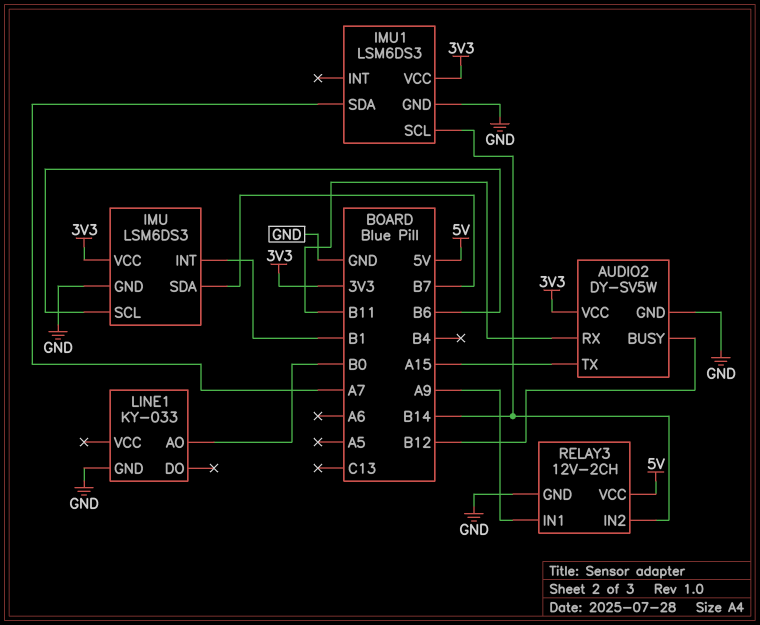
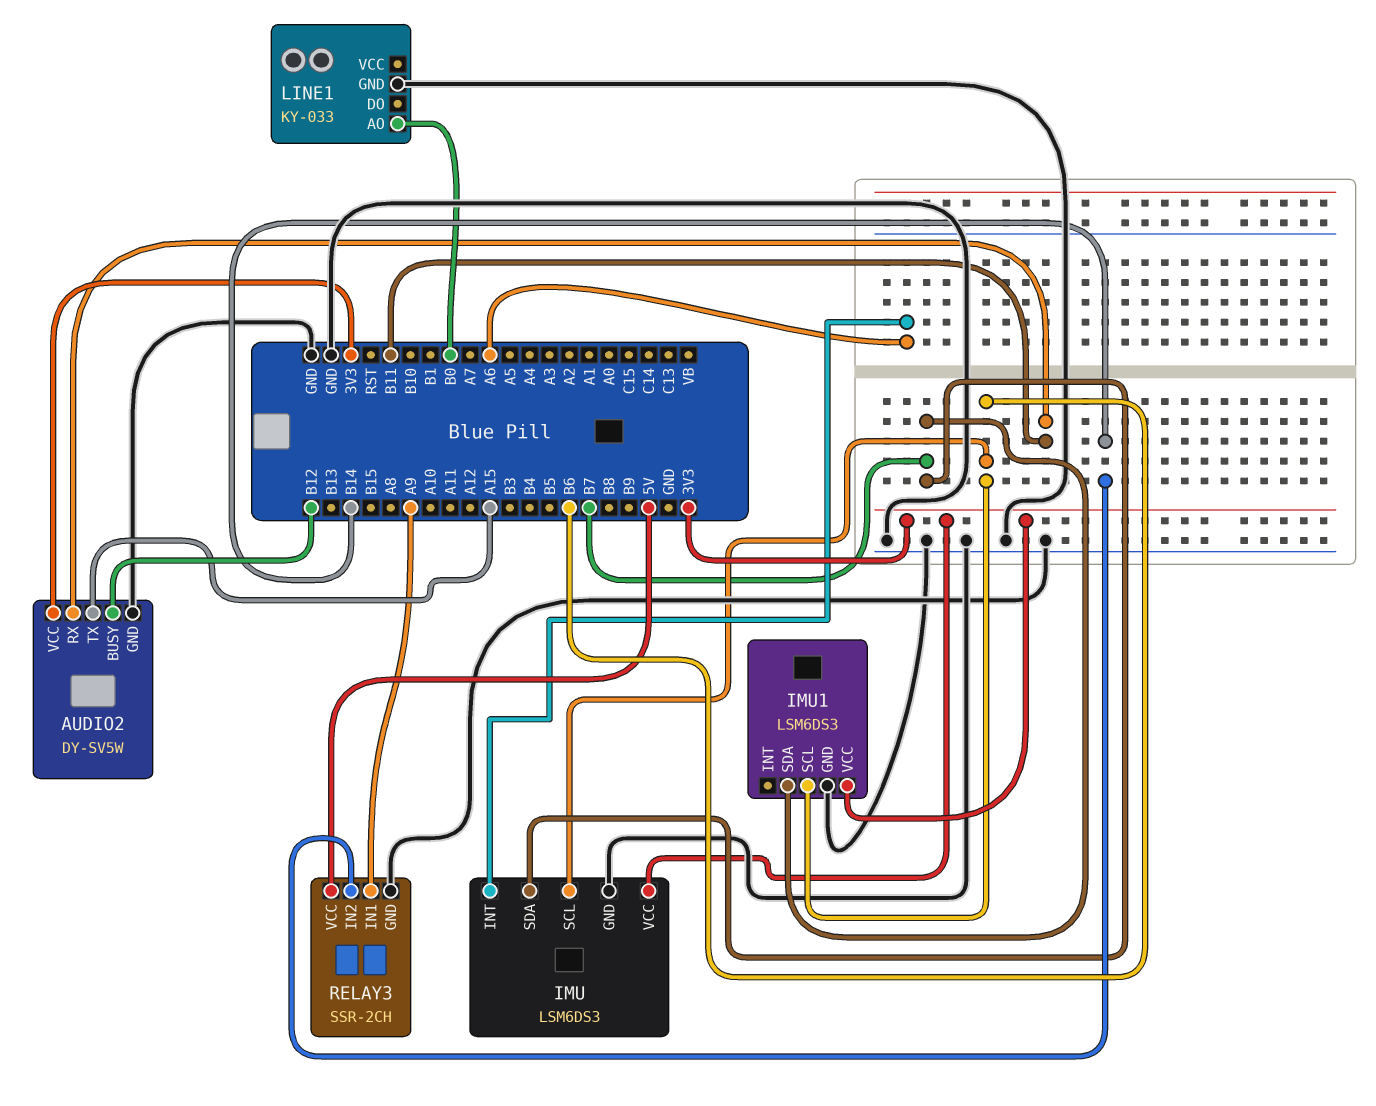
IMU pin INT: B1 -> A6
IMU1 pin SCL: B14 -> B6
IMU1 pin SDA: A7 -> B7
RELAY3: 12V-2CH -> SSR-2CH

